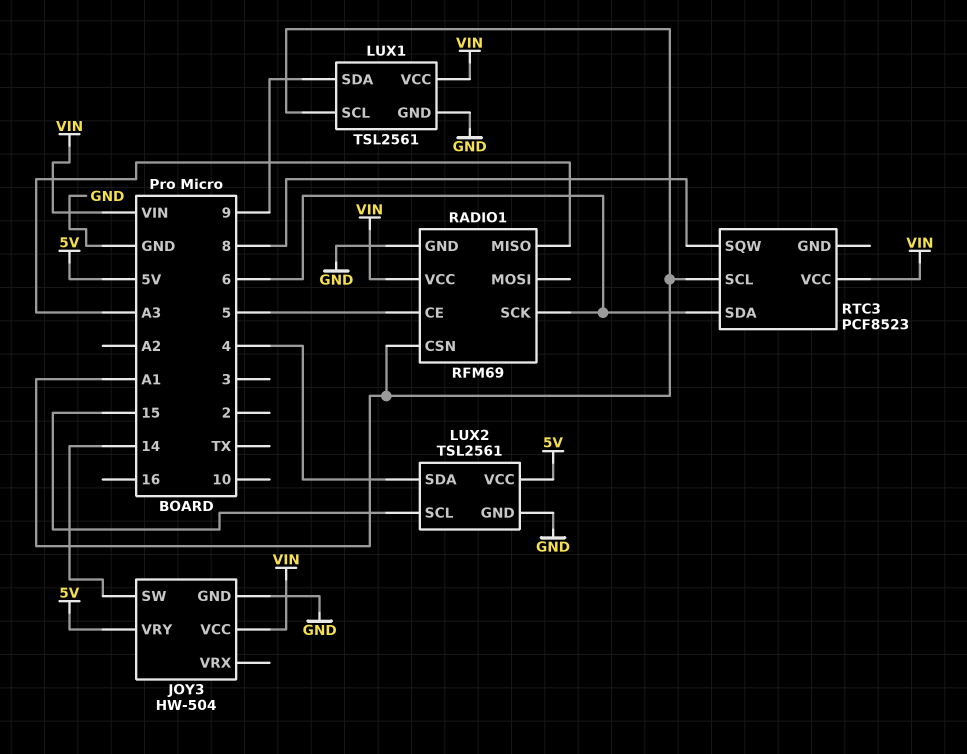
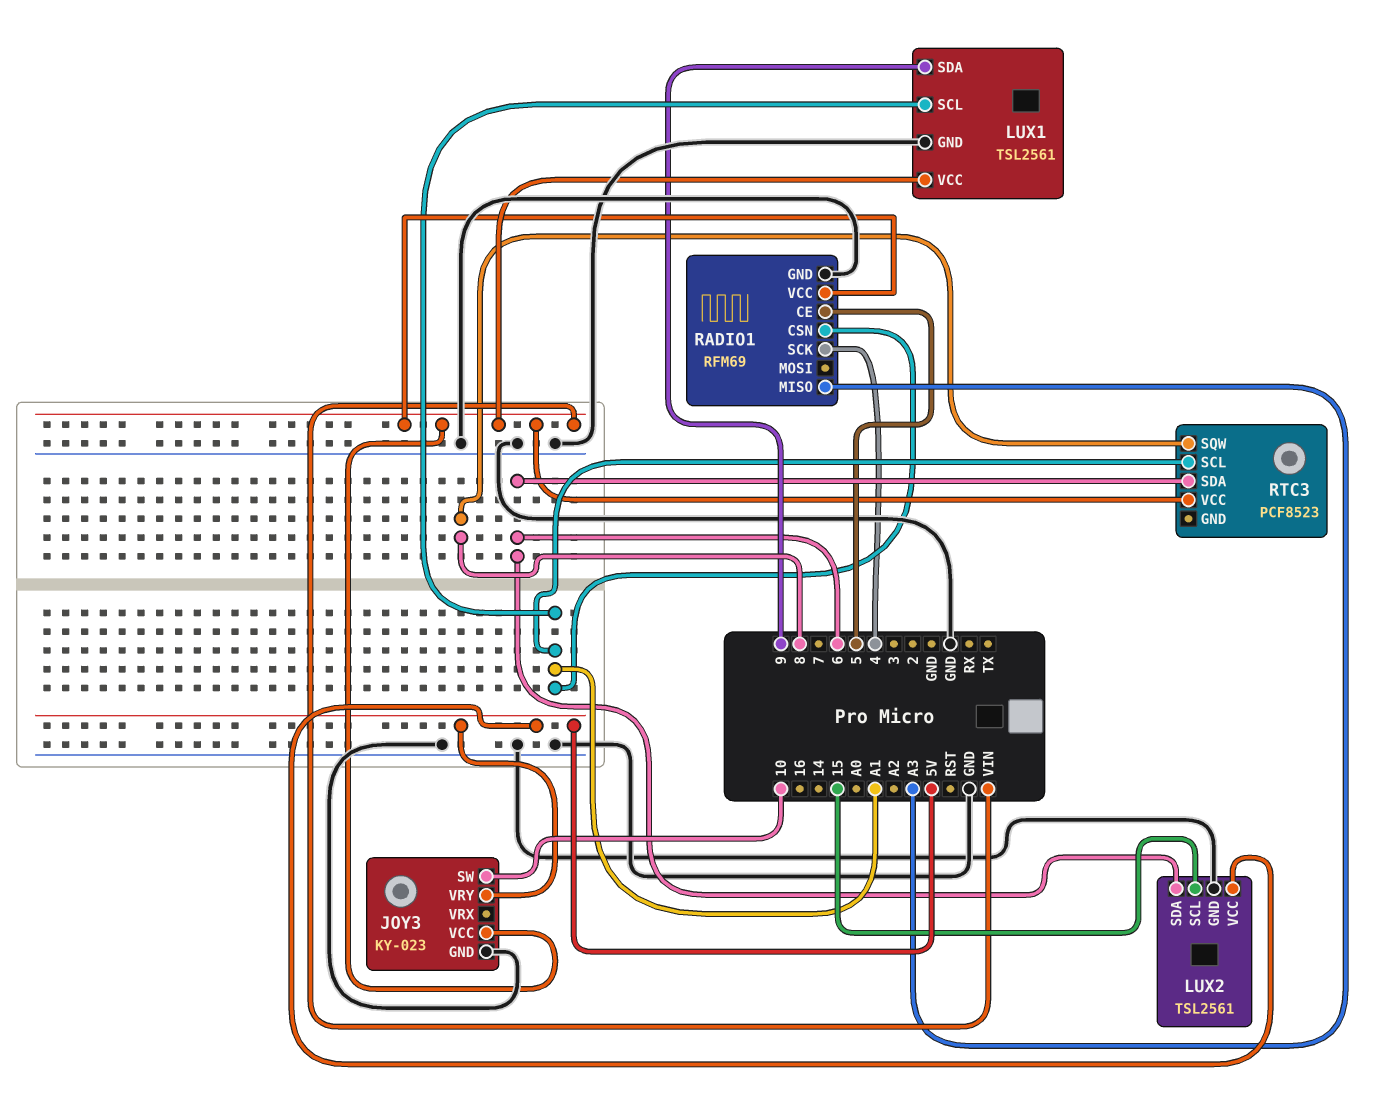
JOY3: HW-504 -> KY-023
JOY3 pin SW: 14 -> 10
LUX2 pin SDA: 4 -> 6
RADIO1 pin SCK: 6 -> 4

